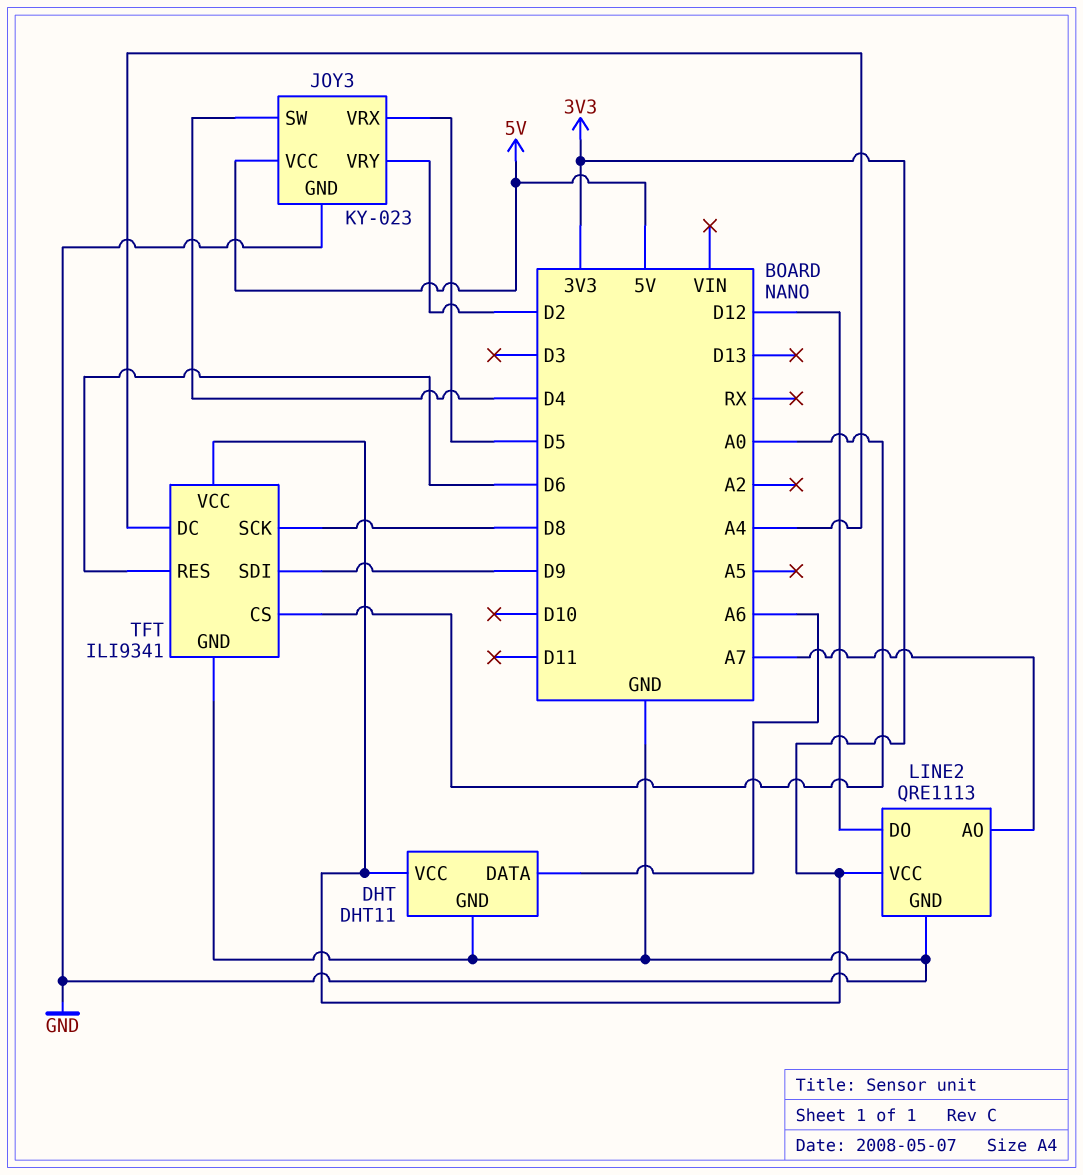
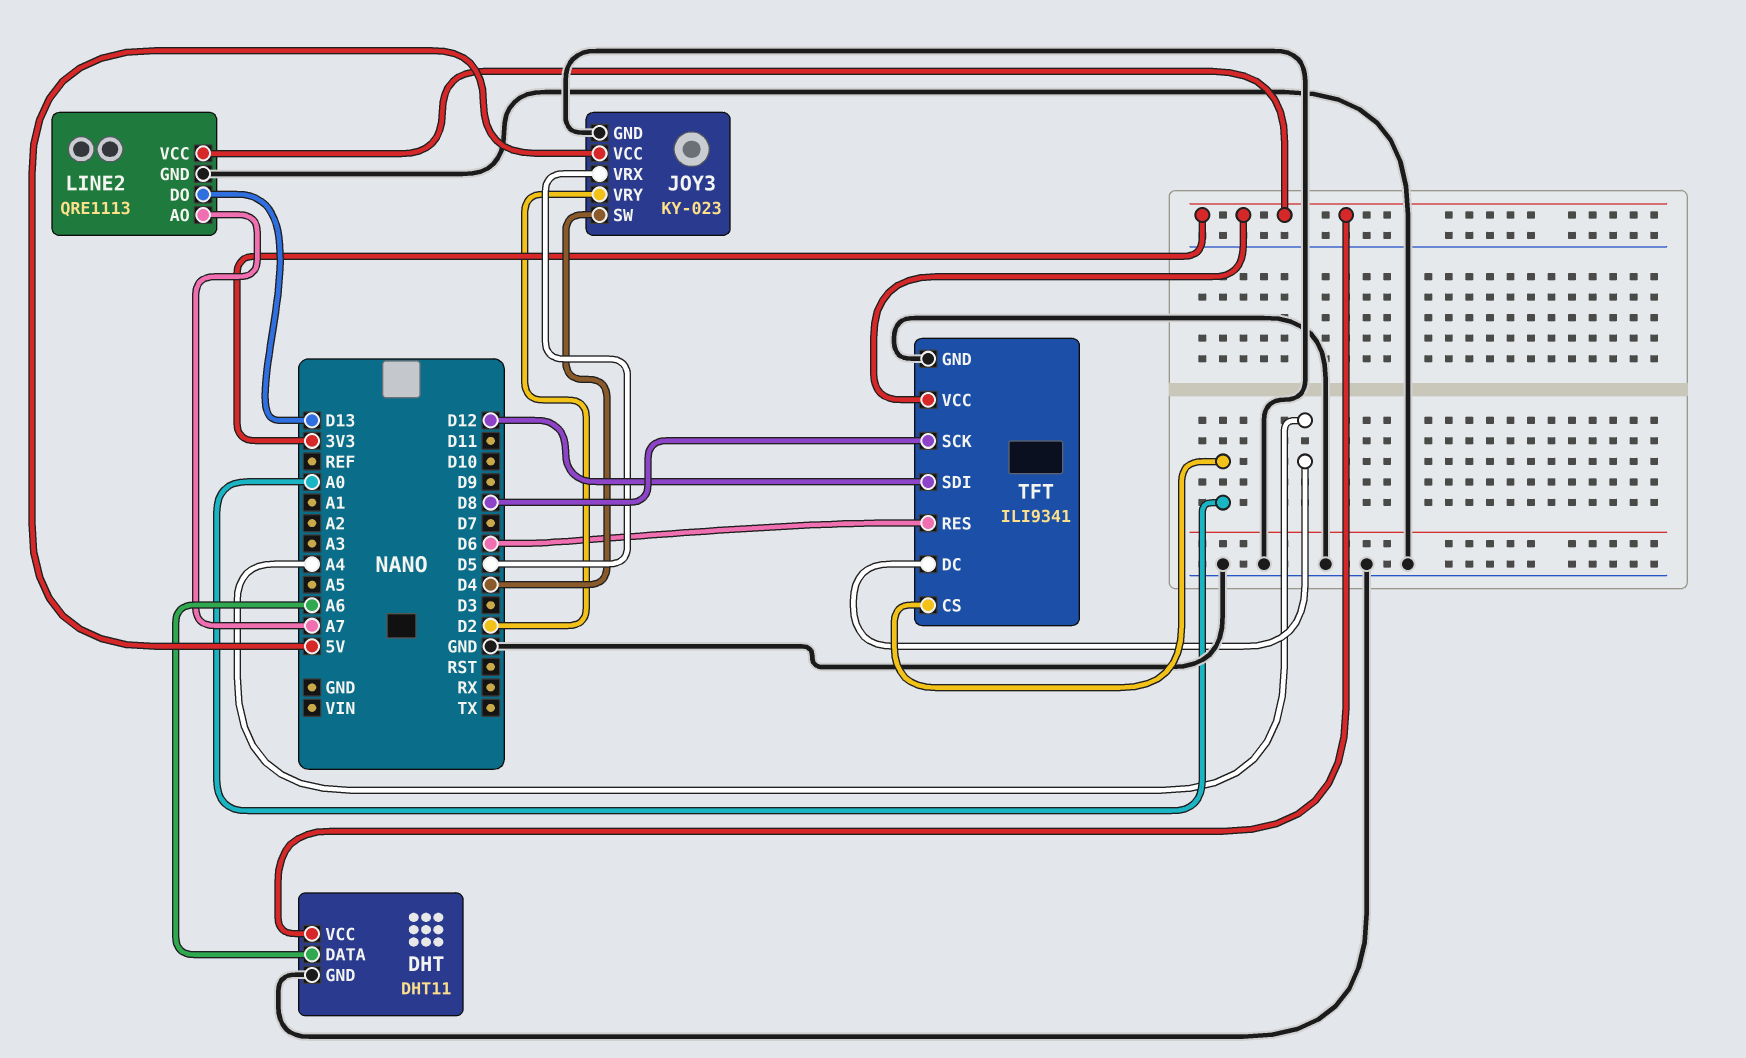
LINE2 pin DO: D12 -> D13
TFT pin SDI: D9 -> D12

